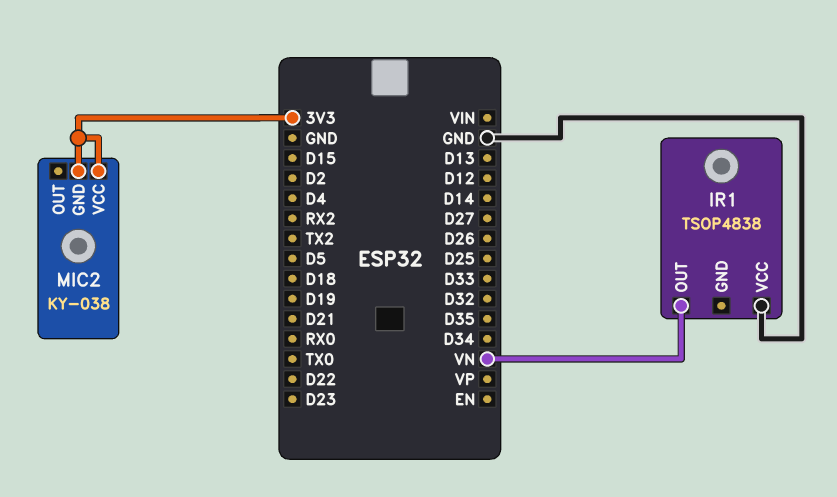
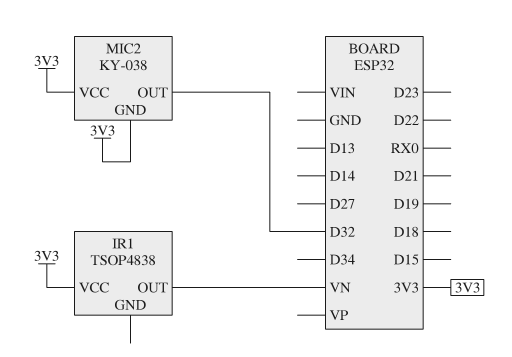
IR1 pin VCC: GND -> 3V3
MIC2 pin OUT: none -> D32

